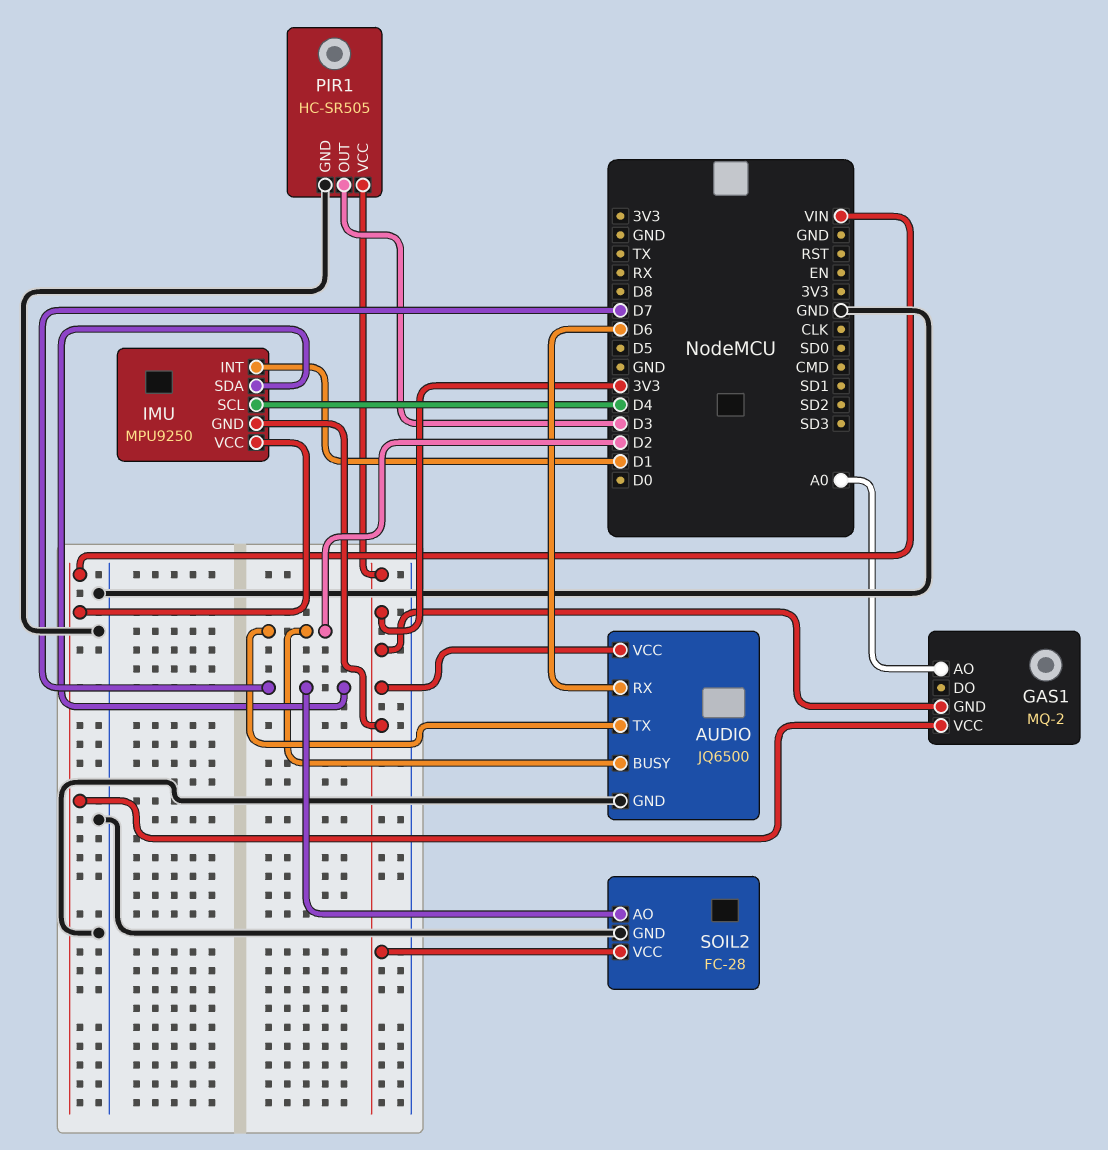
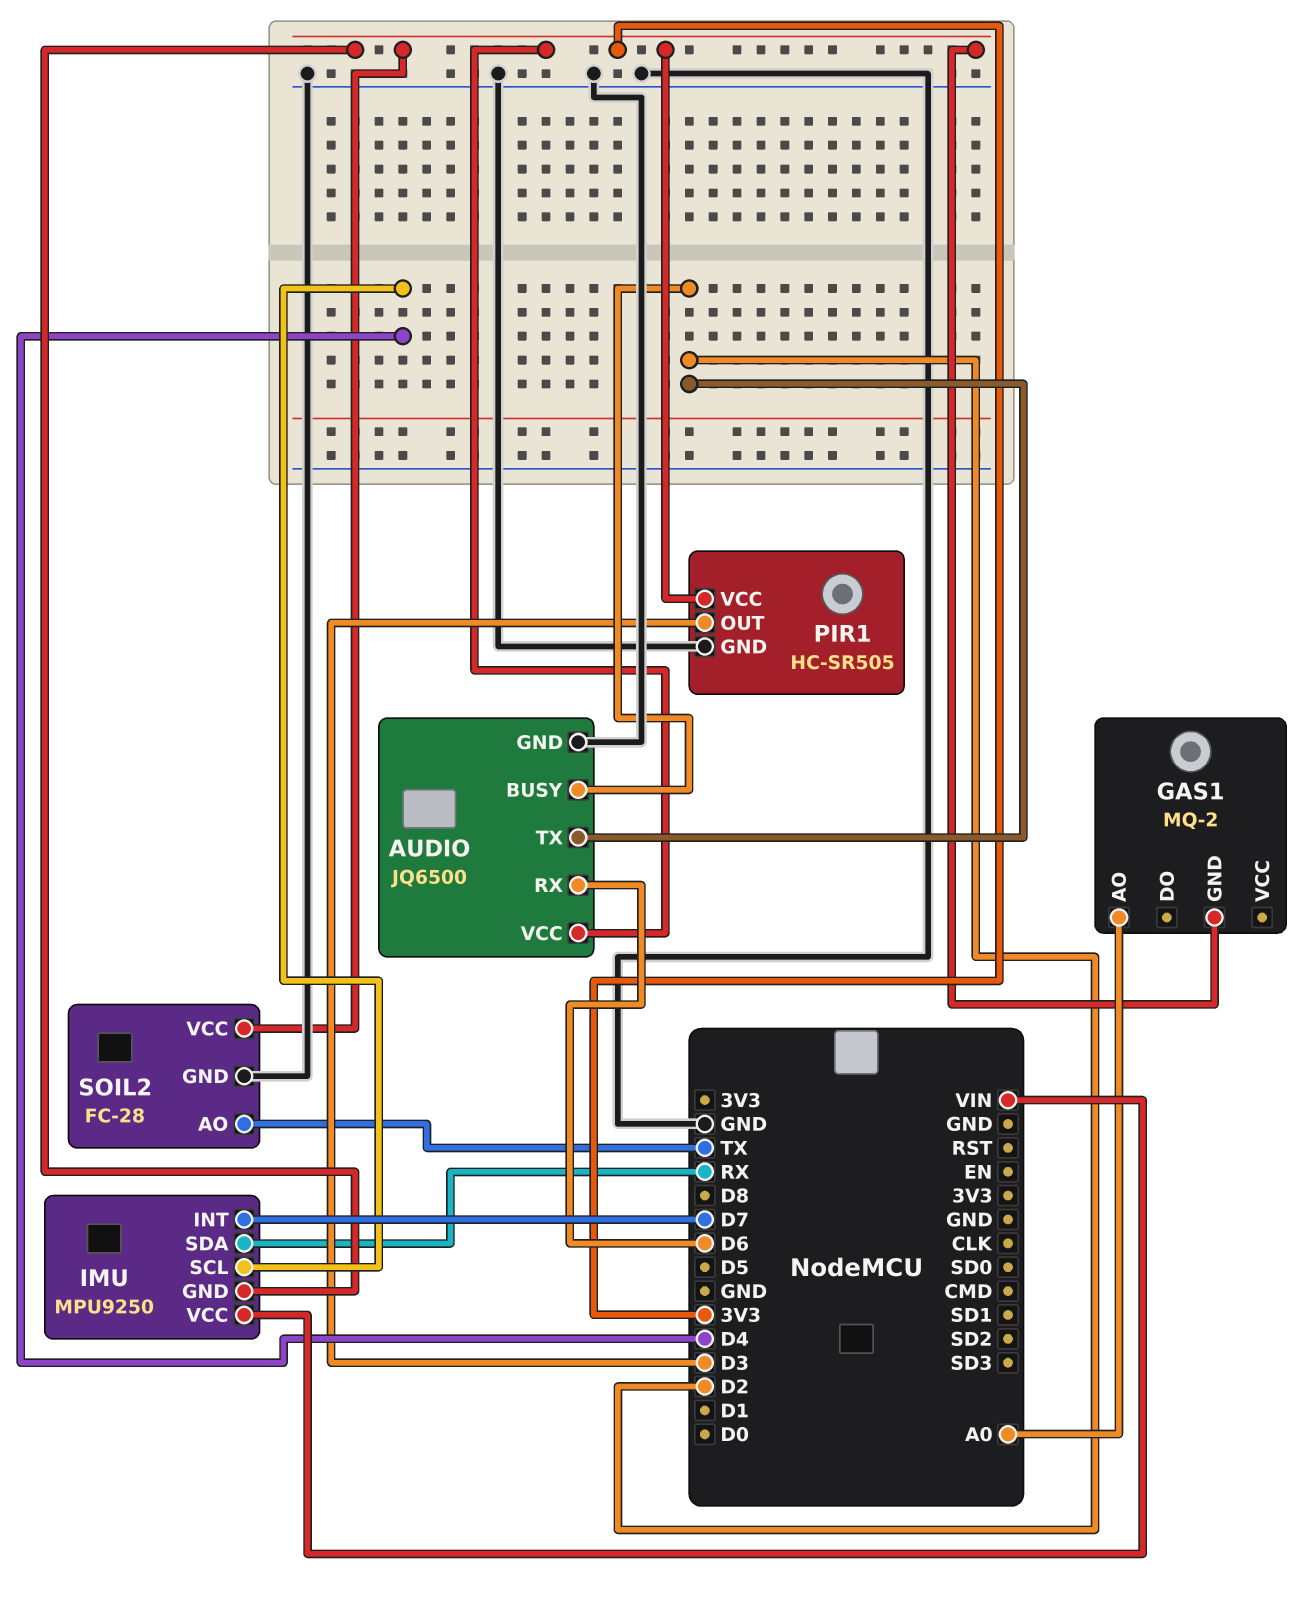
GAS1 pin VCC: VIN -> none
IMU pin INT: D1 -> D7
IMU pin SDA: D7 -> RX
SOIL2 pin AO: D7 -> TX

